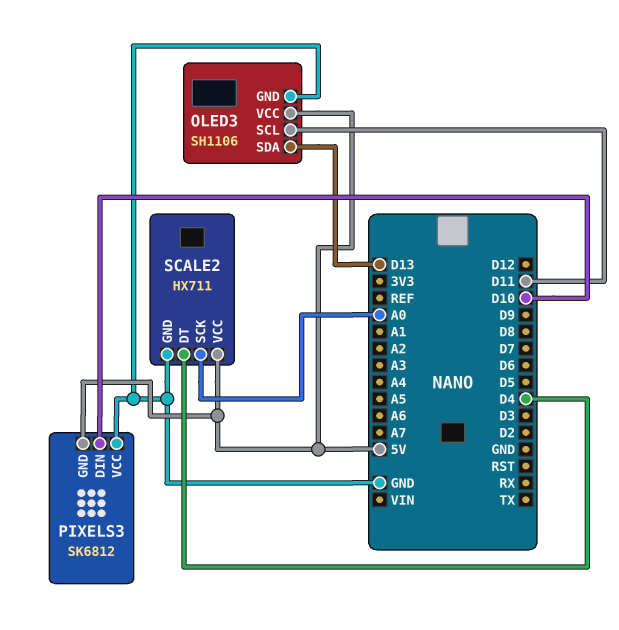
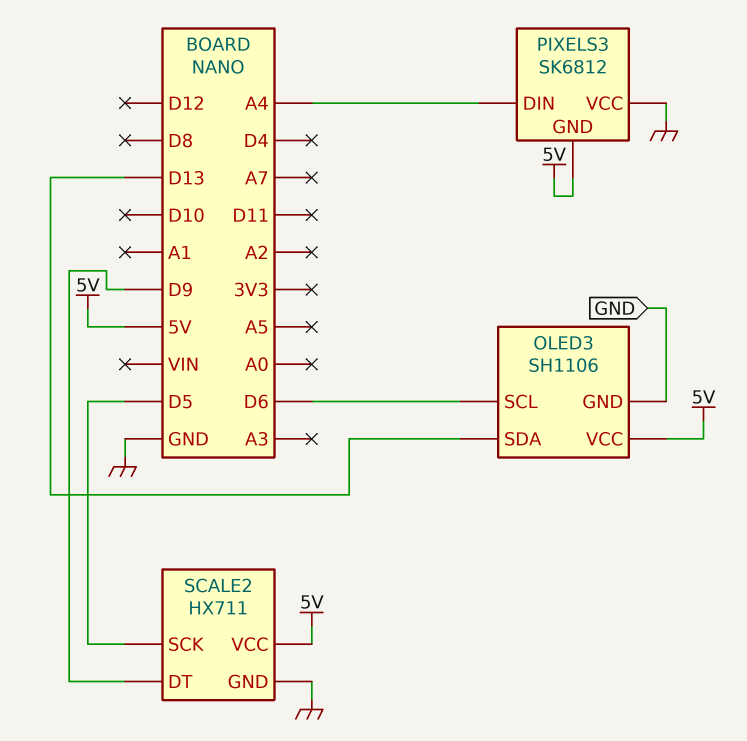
OLED3 pin SCL: D11 -> D6
PIXELS3 pin DIN: D10 -> A4
SCALE2 pin DT: D4 -> D9
SCALE2 pin SCK: A0 -> D5

